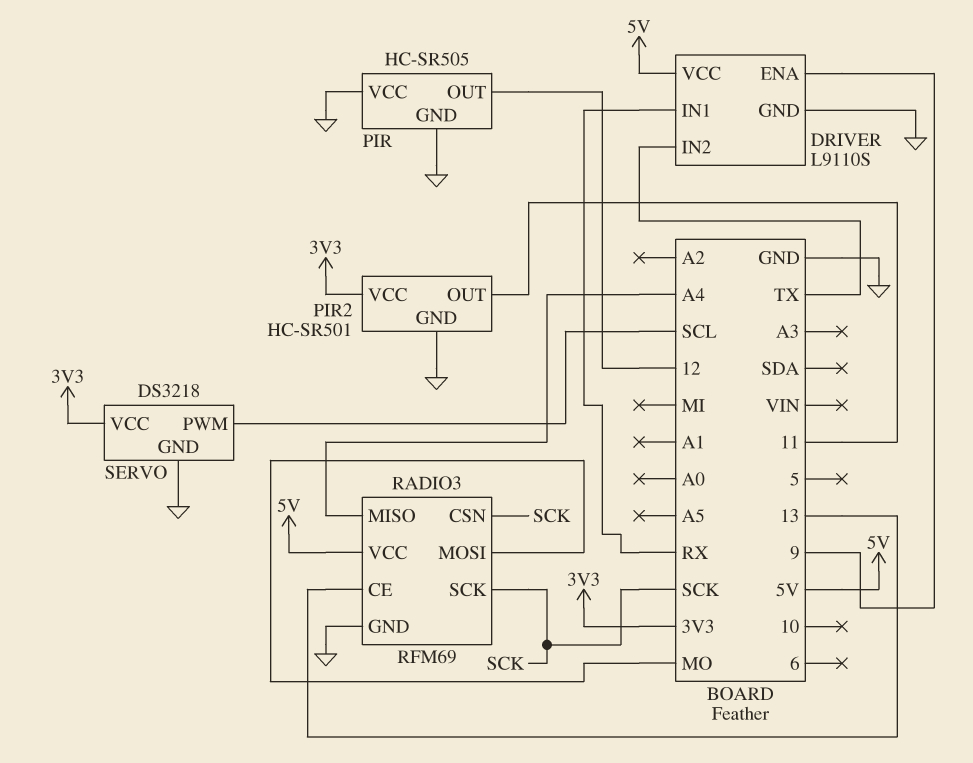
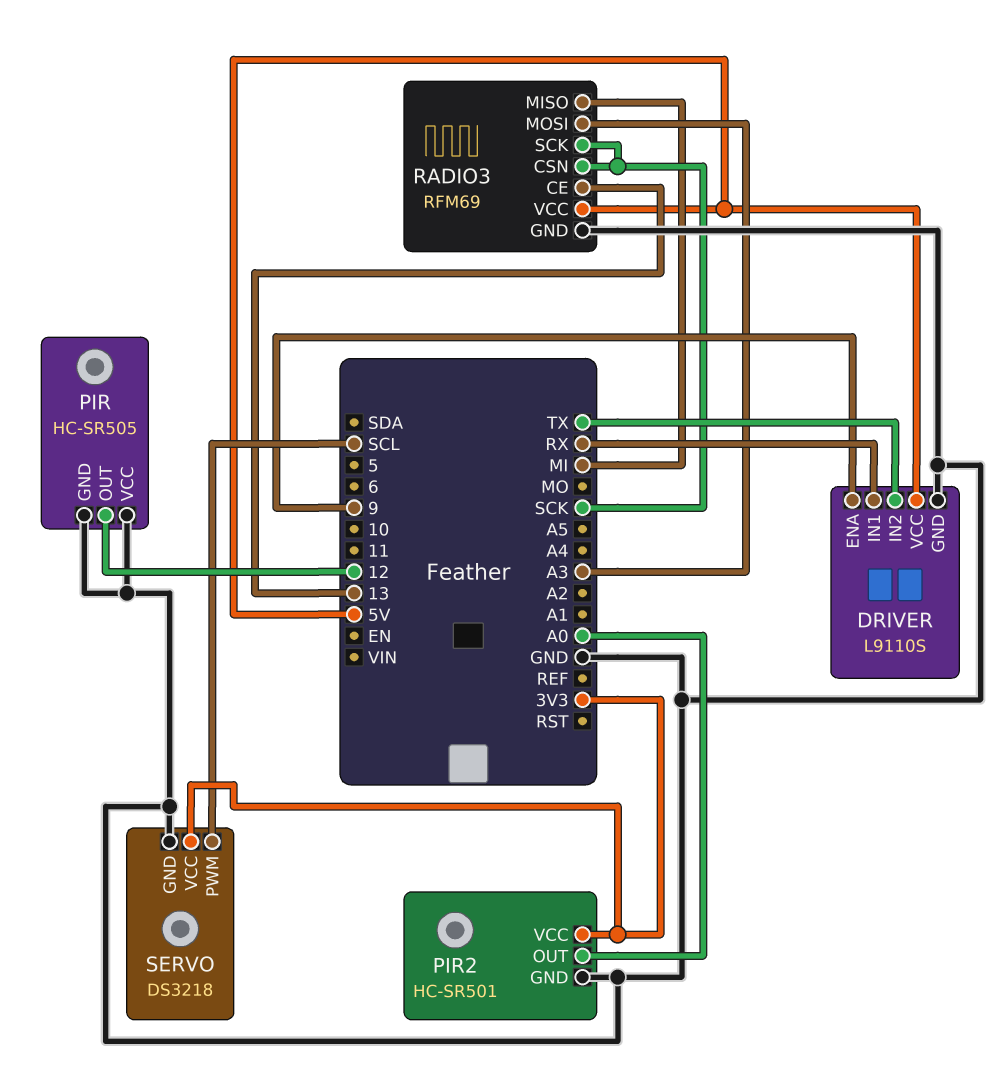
PIR2 pin OUT: 11 -> A0
RADIO3 pin MISO: A4 -> MI
RADIO3 pin MOSI: MO -> A3

